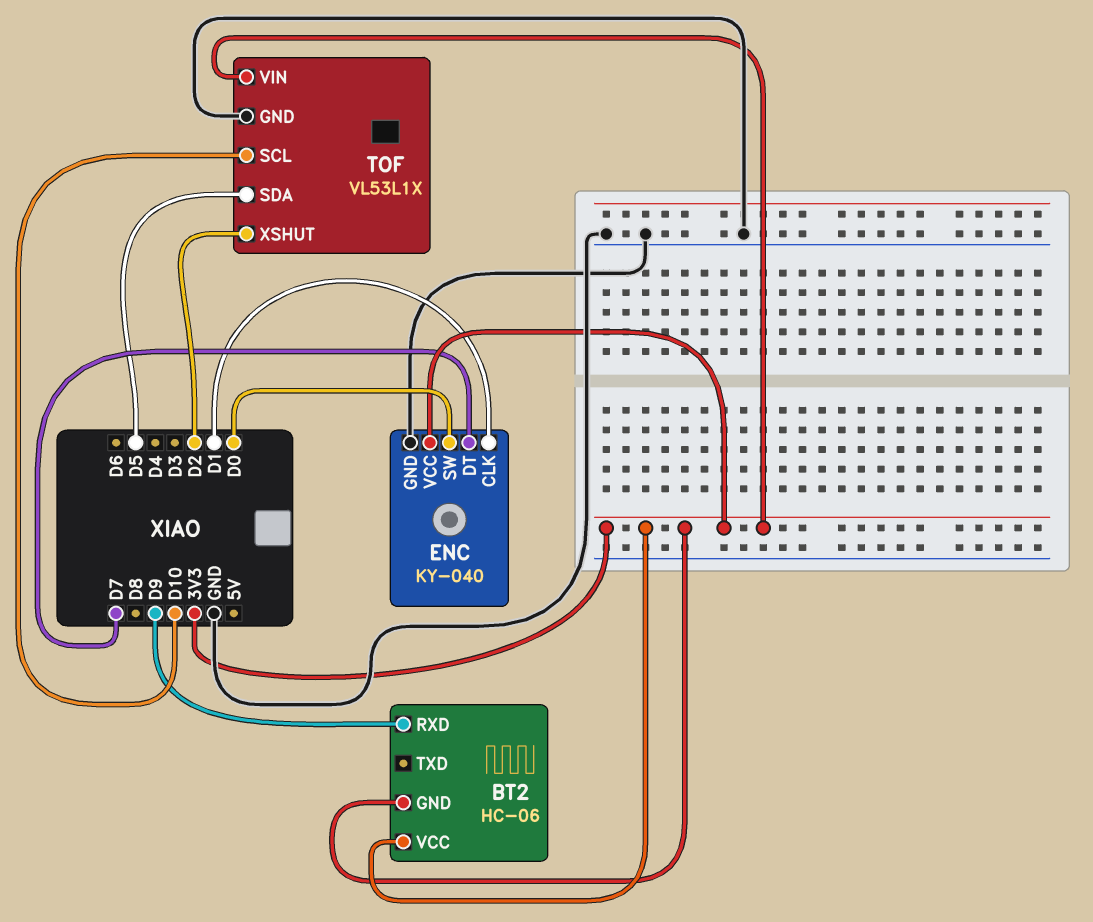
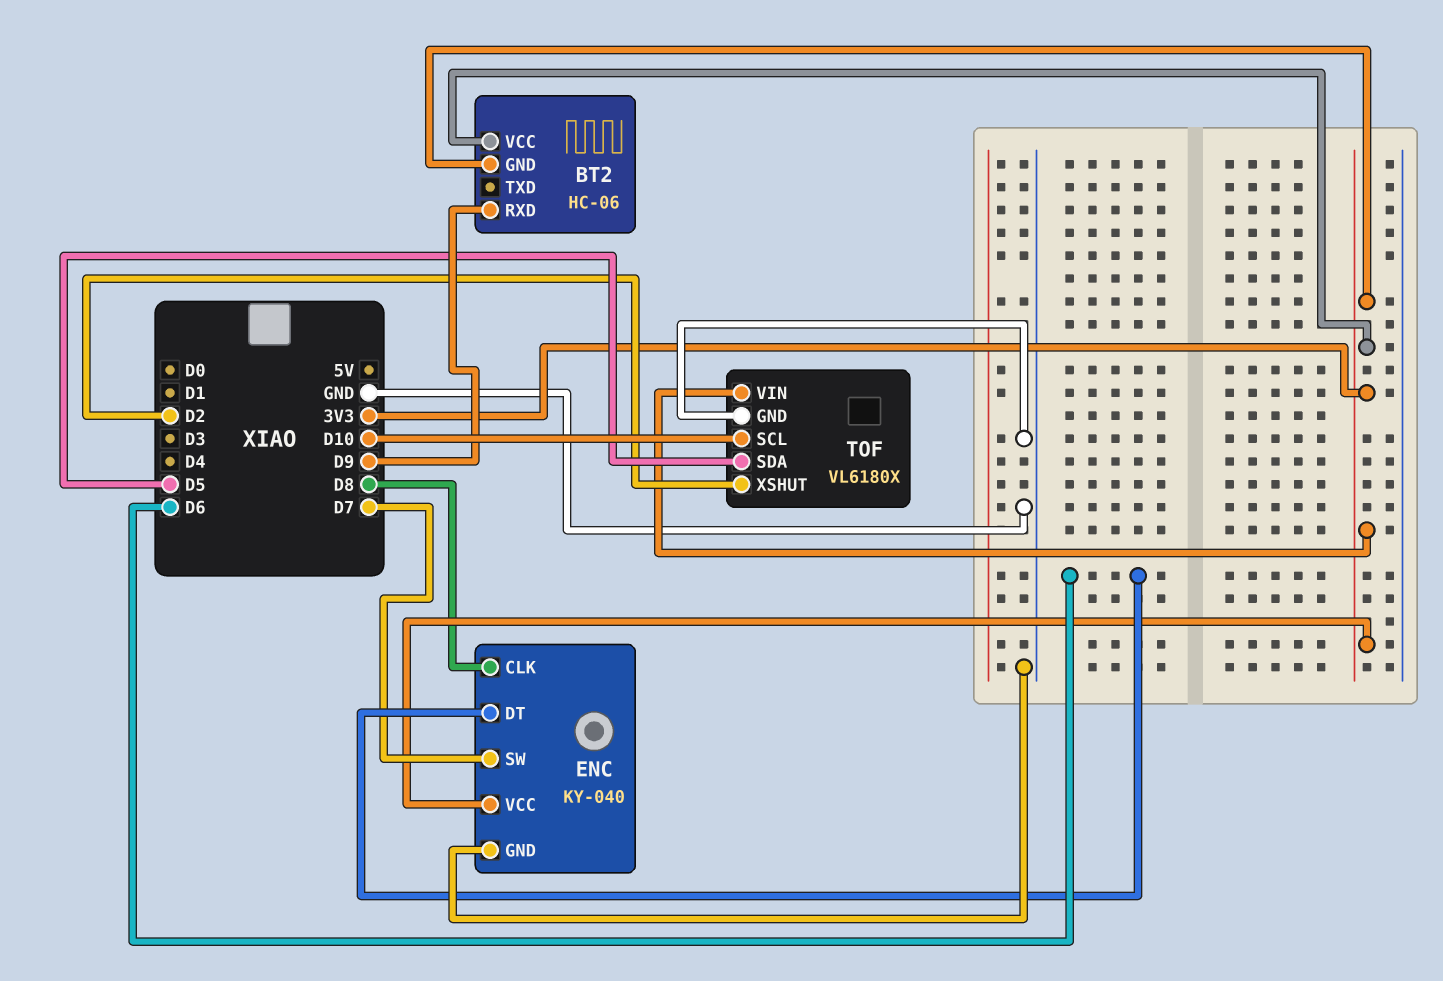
ENC pin CLK: D1 -> D8
ENC pin DT: D7 -> D6
ENC pin SW: D0 -> D7
TOF: VL53L1X -> VL6180X

